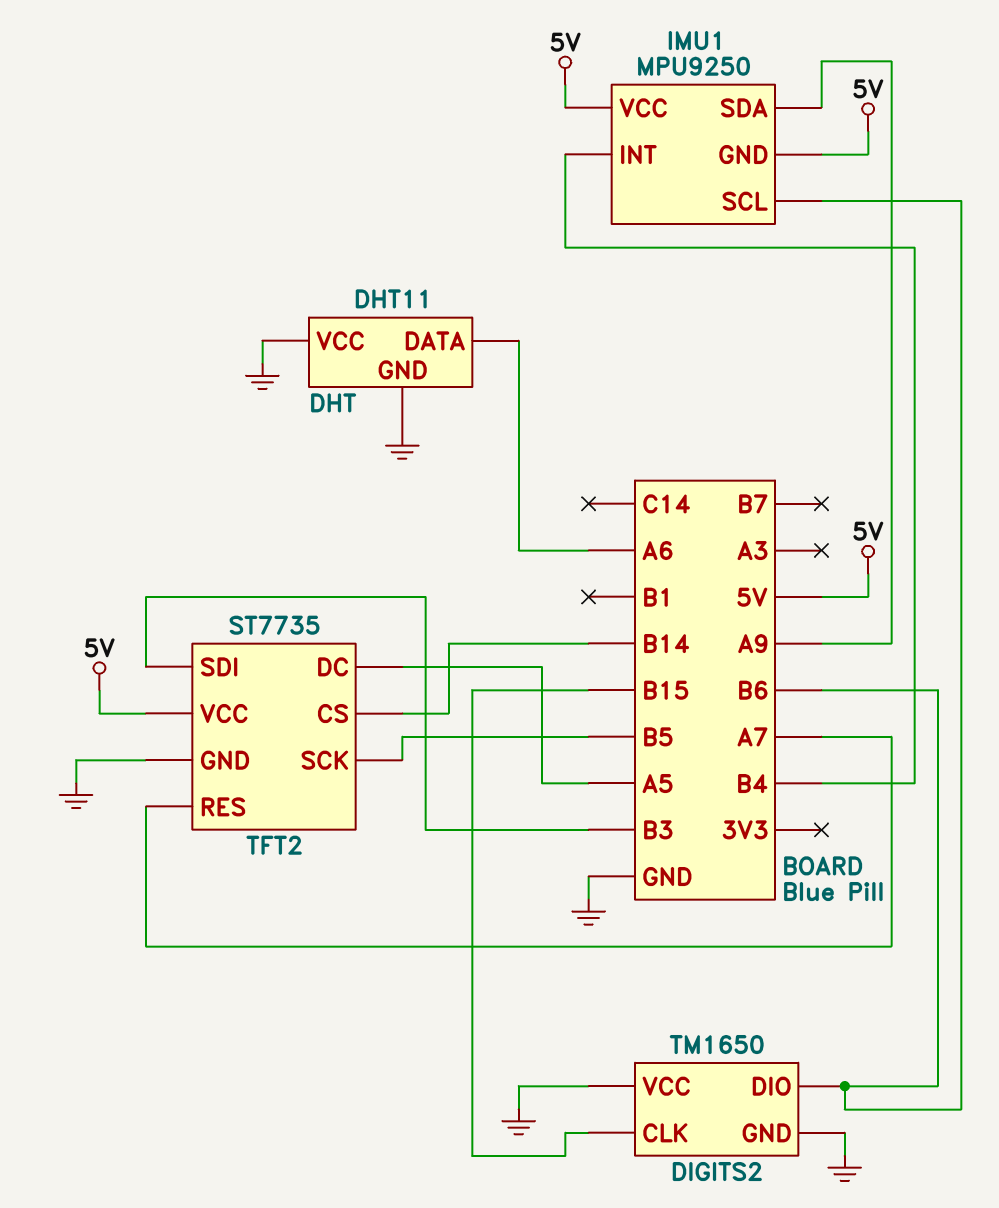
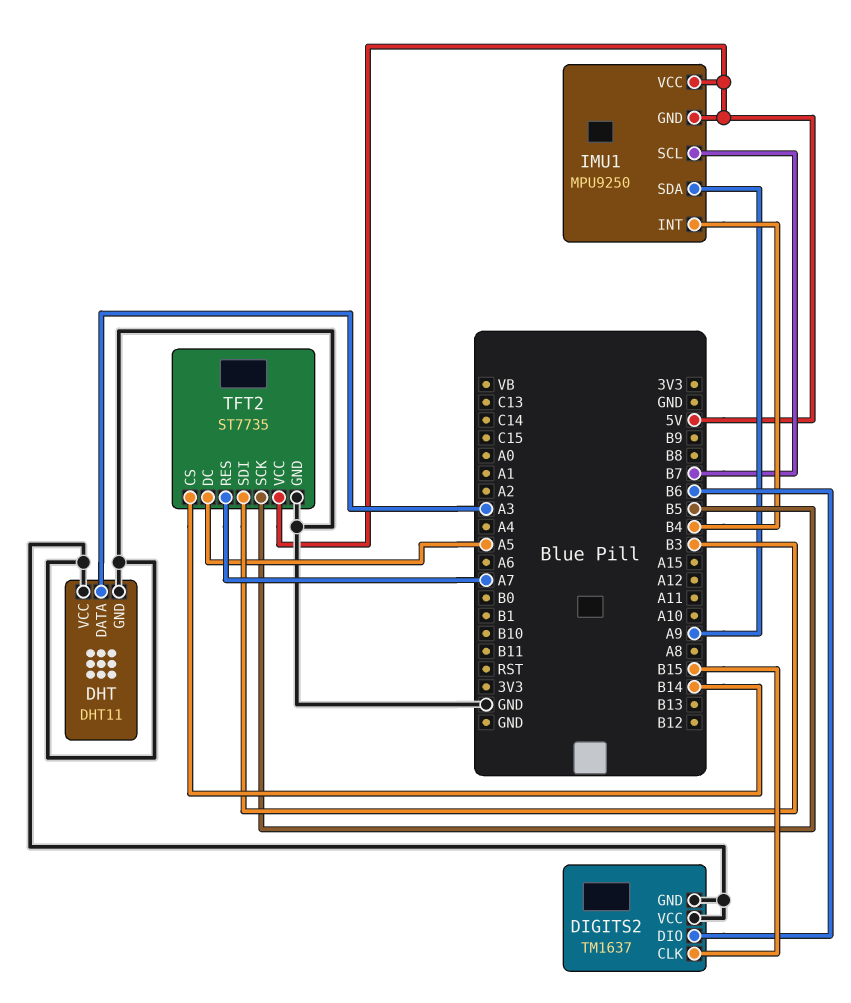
DHT pin DATA: A6 -> A3
DIGITS2: TM1650 -> TM1637
IMU1 pin SCL: B6 -> B7

